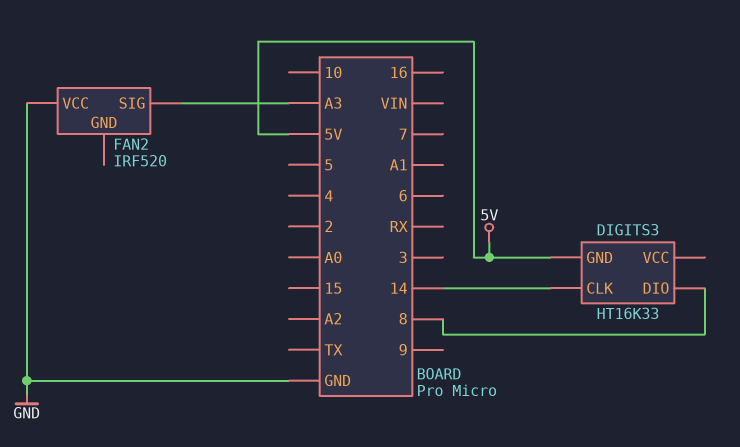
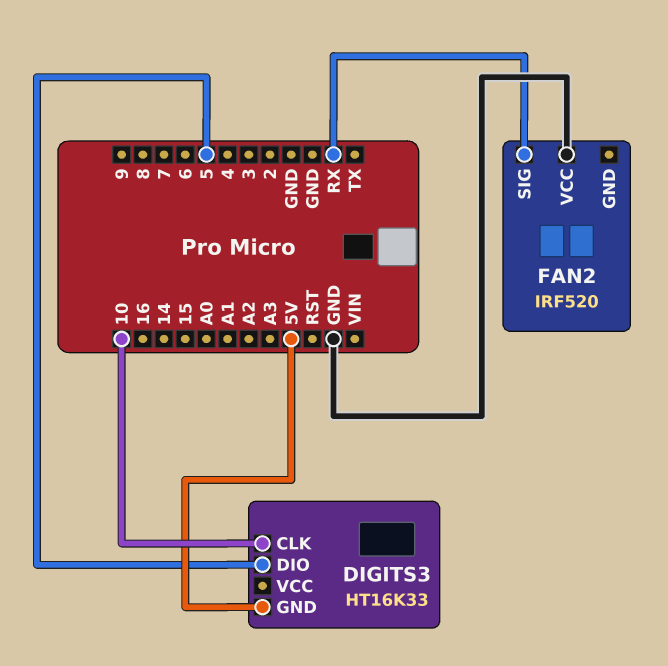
DIGITS3 pin CLK: 14 -> 10
DIGITS3 pin DIO: 8 -> 5
FAN2 pin SIG: A3 -> RX

